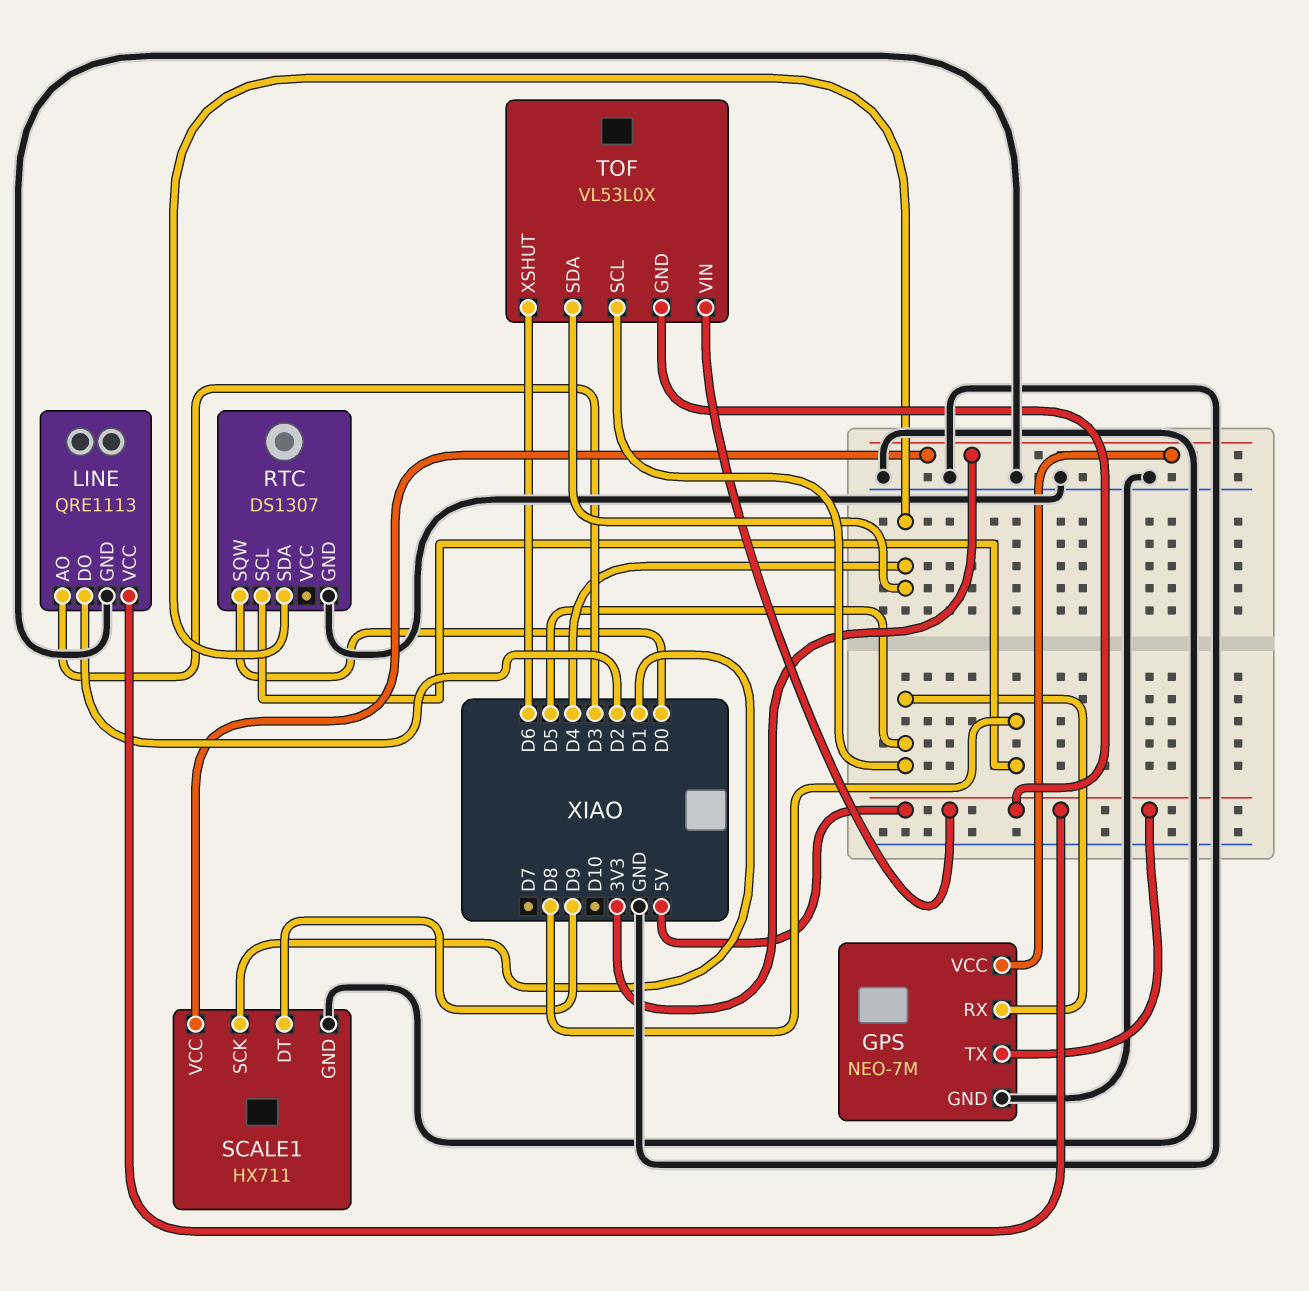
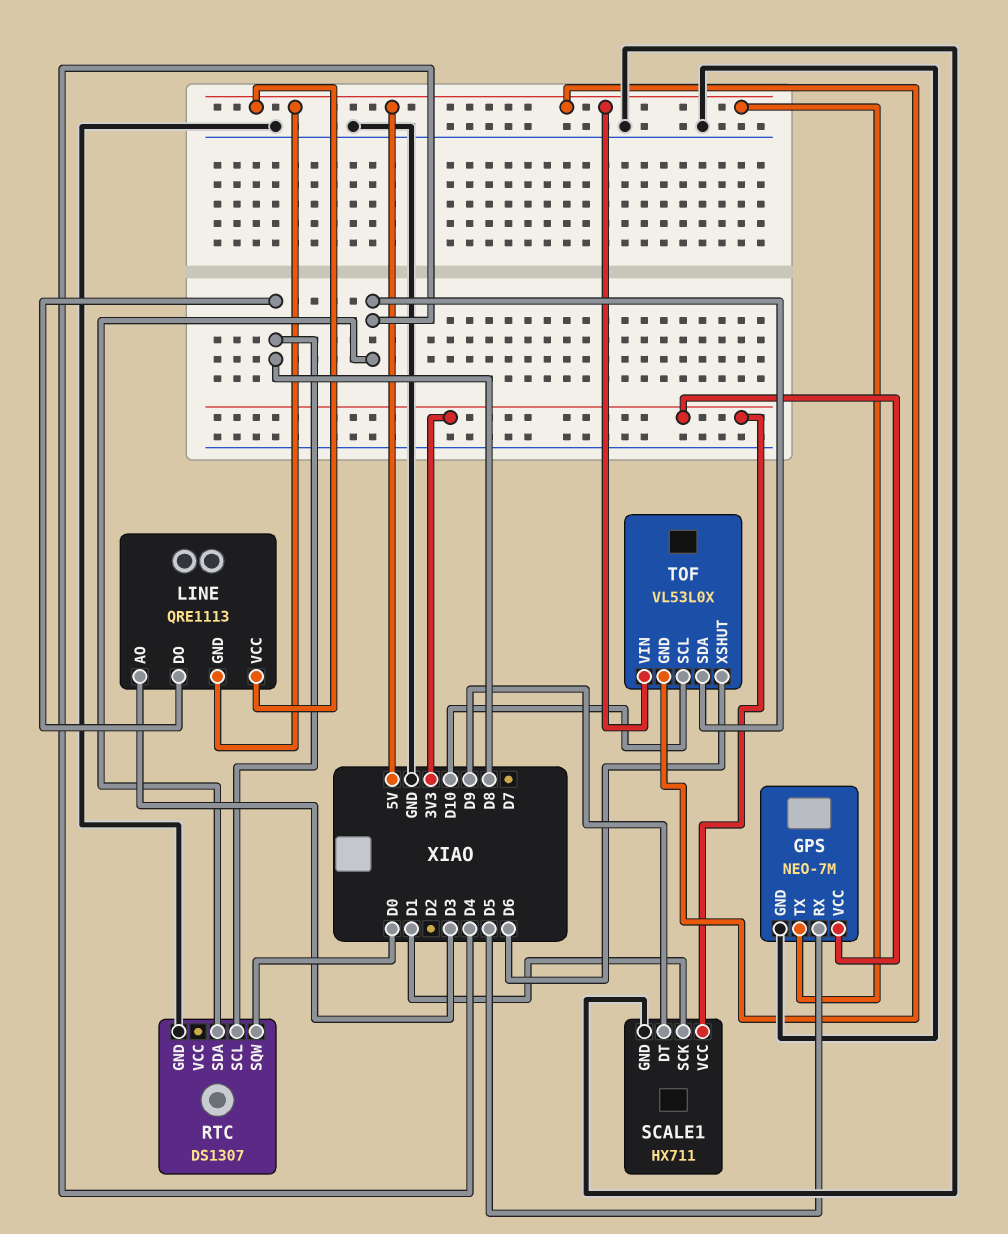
LINE pin DO: D2 -> D8
LINE pin GND: GND -> 5V
TOF pin SCL: D5 -> D10

